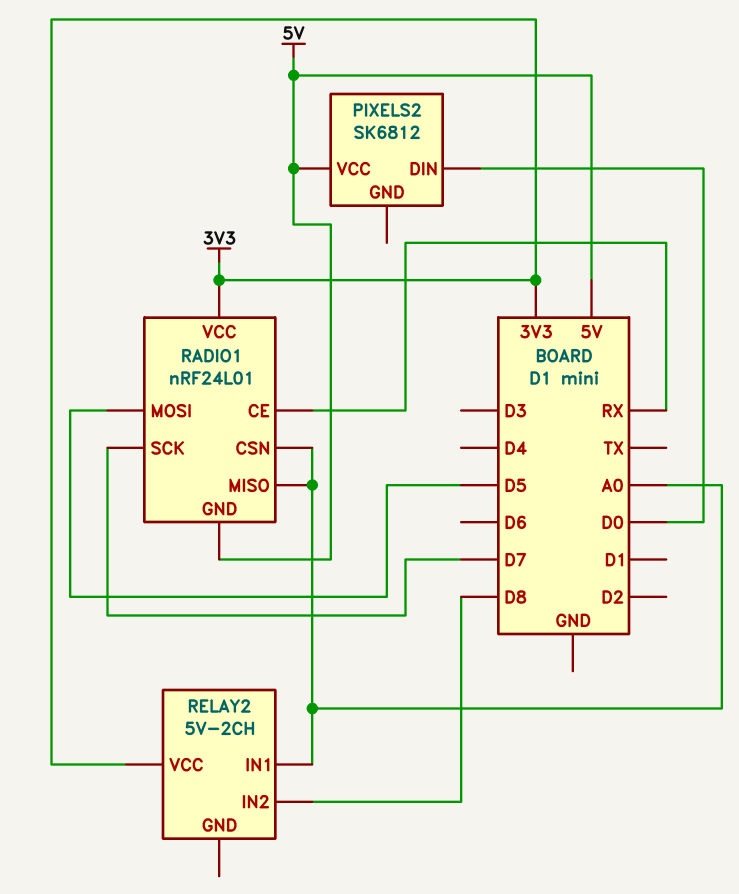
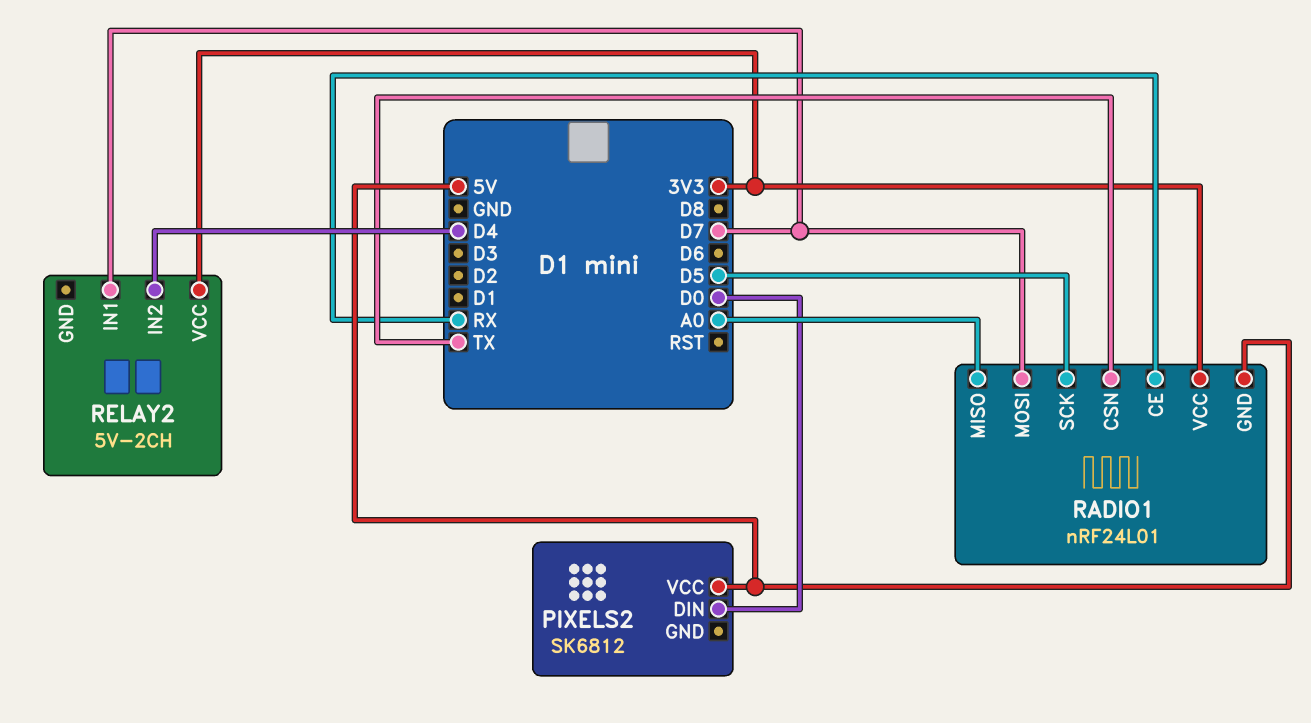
RADIO1 pin CSN: A0 -> TX
RADIO1 pin MOSI: D5 -> D7
RADIO1 pin SCK: D7 -> D5
RELAY2 pin IN1: A0 -> D7
RELAY2 pin IN2: D8 -> D4

